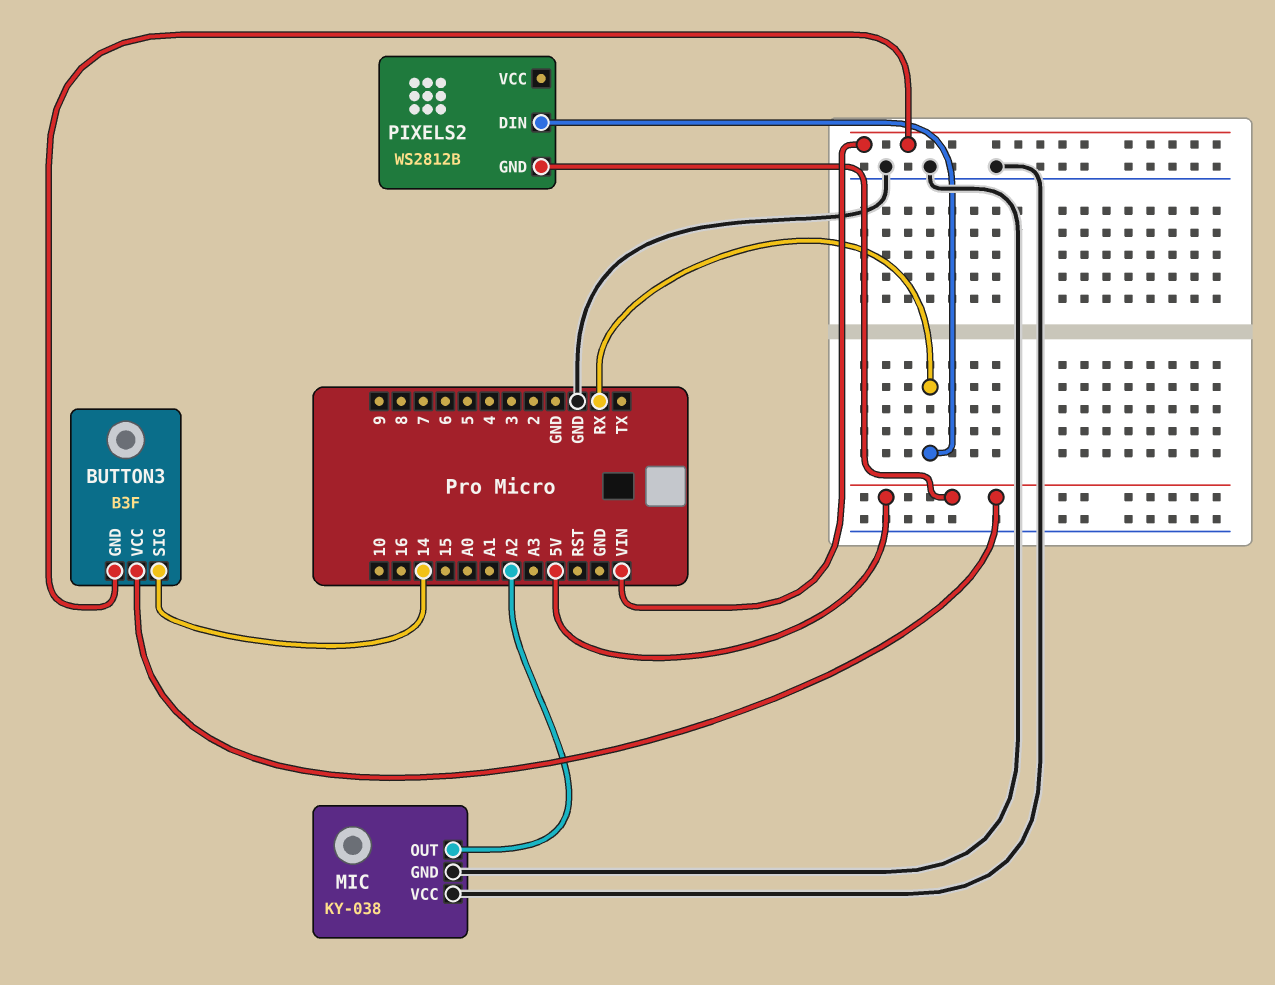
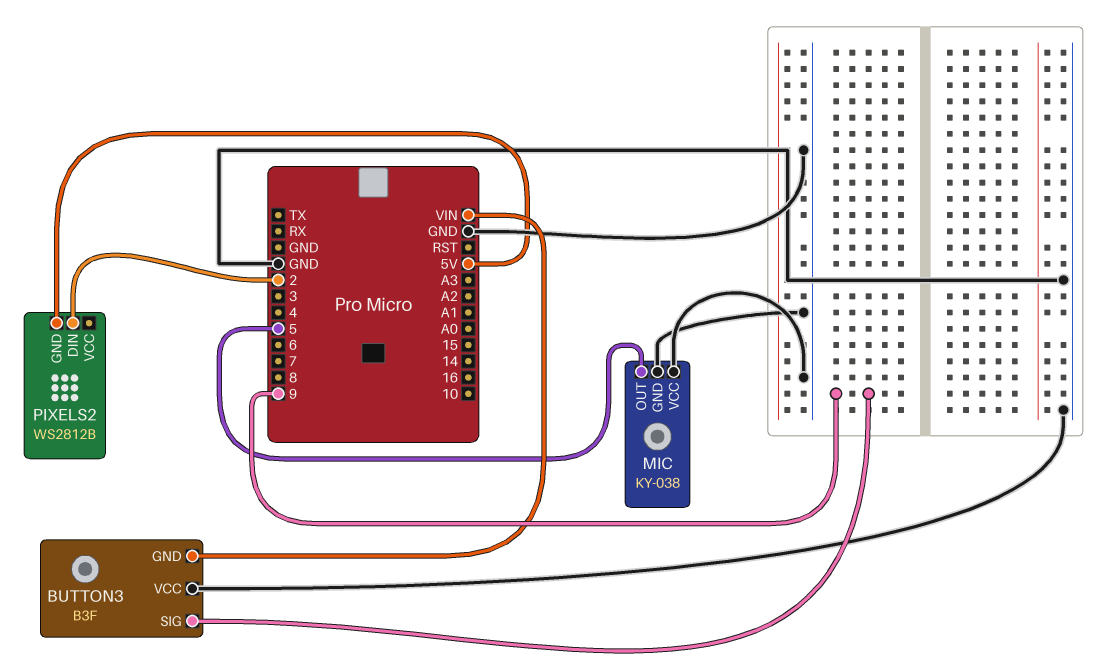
BUTTON3 pin SIG: 14 -> 9
BUTTON3 pin VCC: 5V -> GND
MIC pin OUT: A2 -> 5
PIXELS2 pin DIN: RX -> 2

